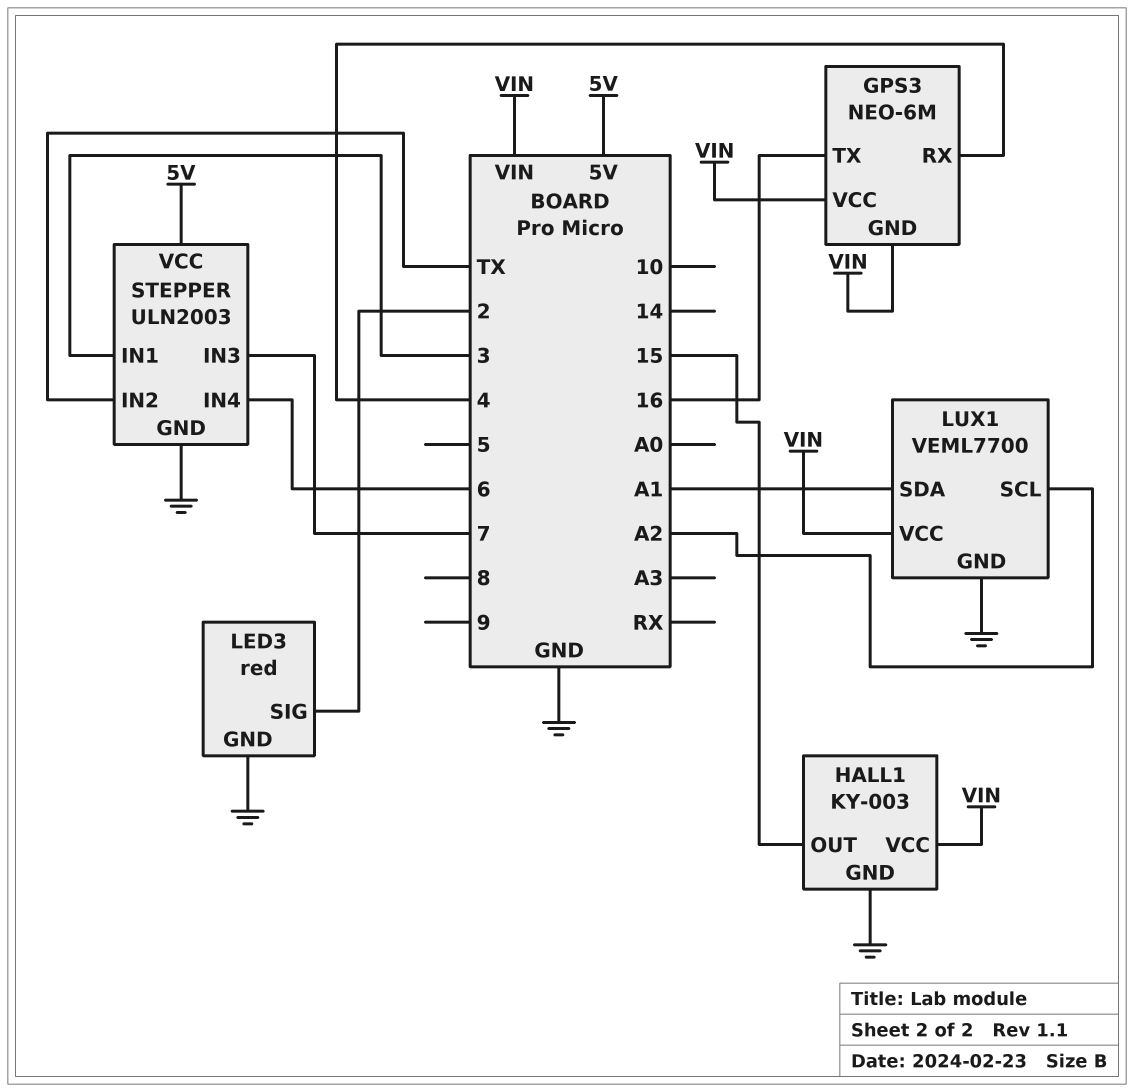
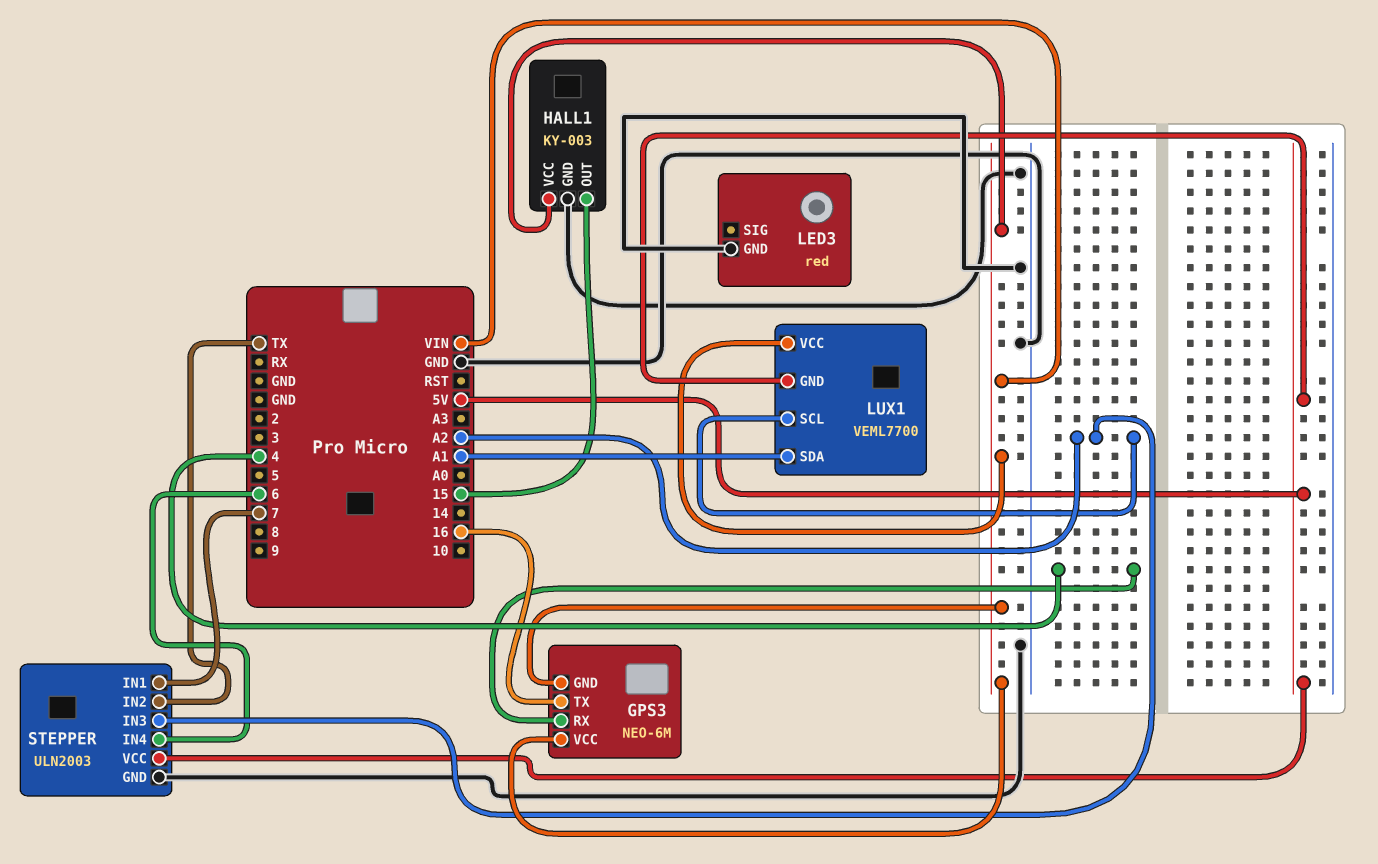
LED3 pin SIG: 2 -> none
LUX1 pin GND: GND -> 5V
STEPPER pin IN1: 3 -> 7
STEPPER pin IN3: 7 -> A2

